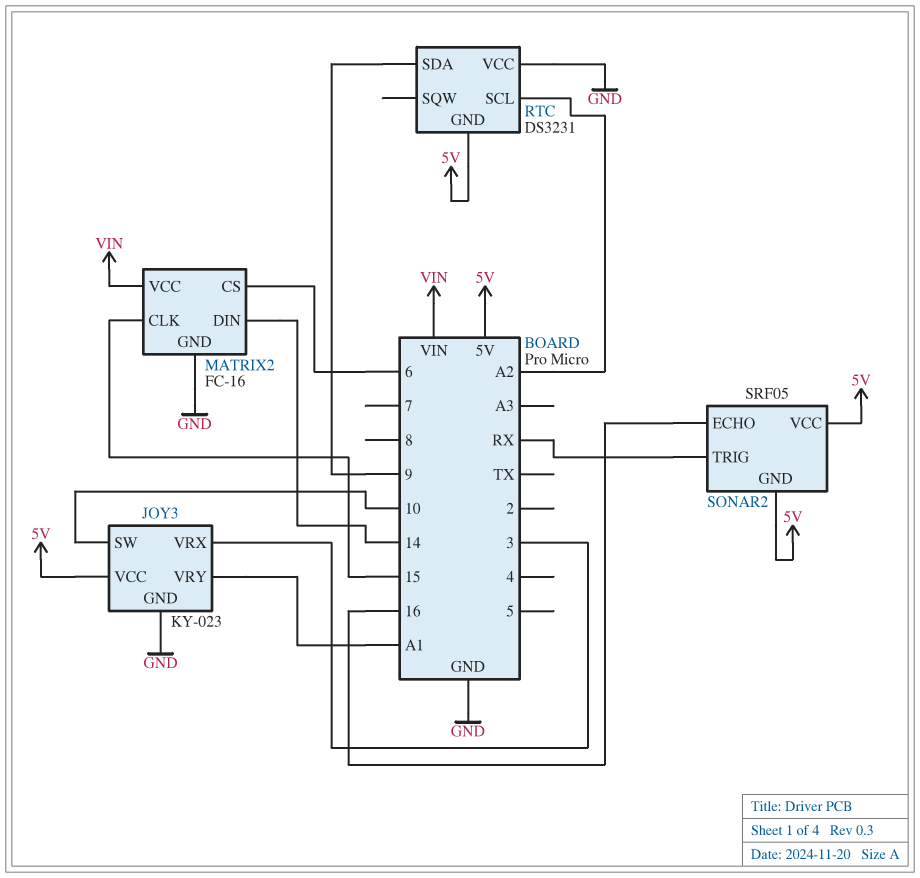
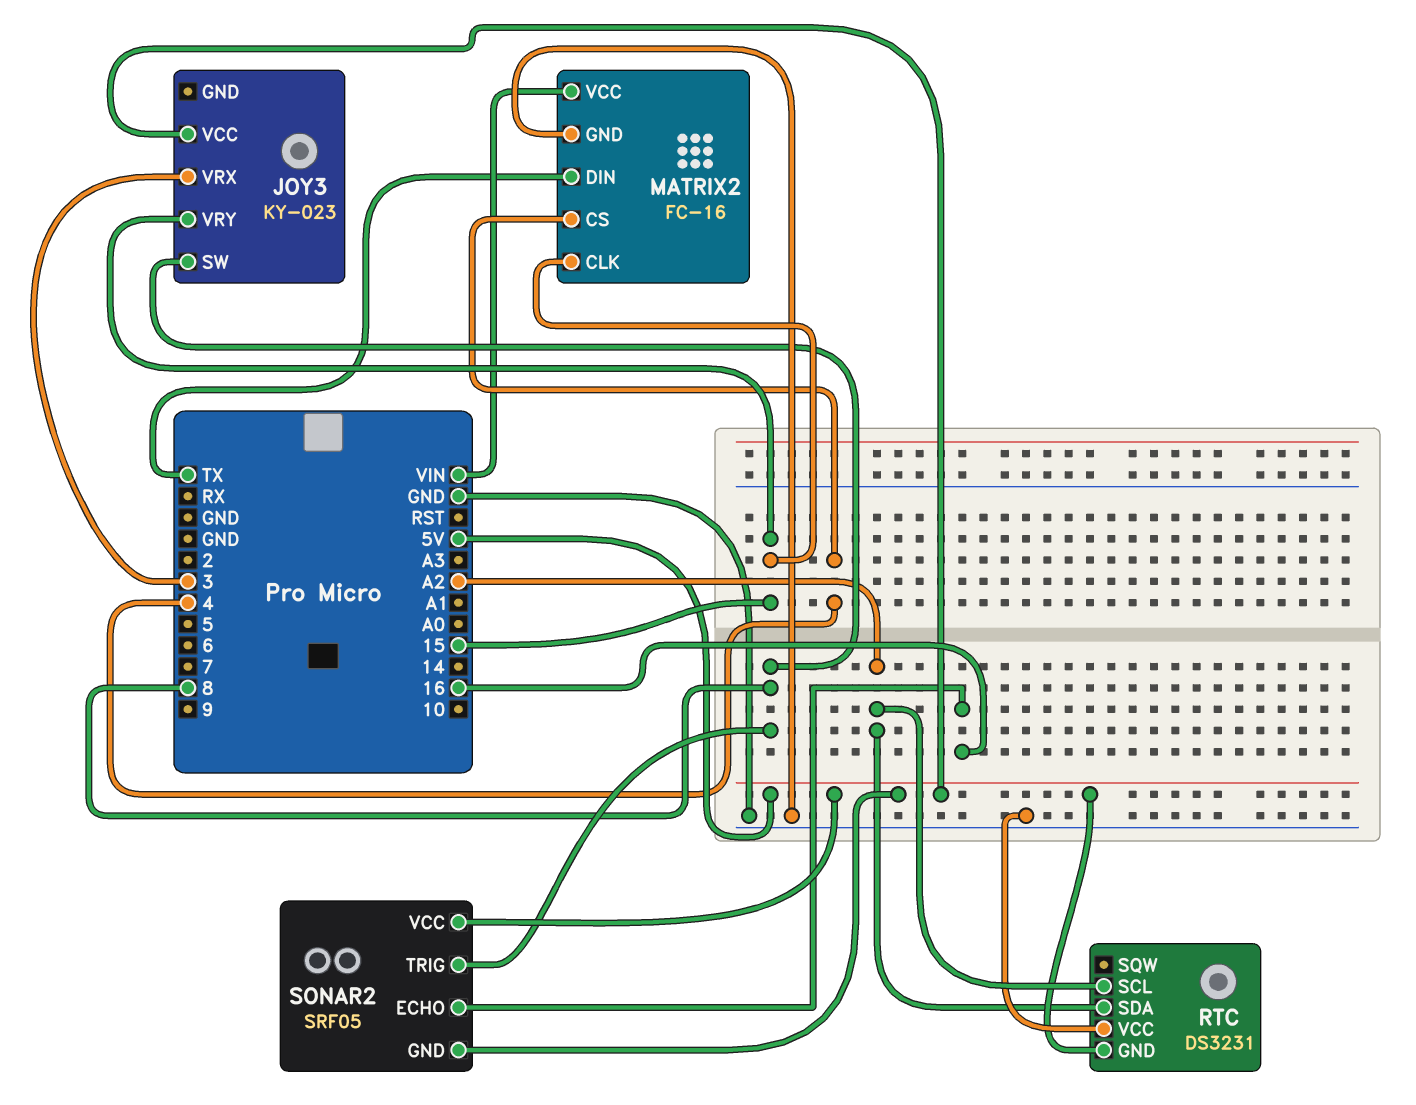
JOY3 pin GND: GND -> none
JOY3 pin SW: 10 -> 8
JOY3 pin VRY: A1 -> 15
MATRIX2 pin CS: 6 -> 4
MATRIX2 pin DIN: 14 -> TX
RTC pin SDA: 9 -> A2
SONAR2 pin TRIG: RX -> 8

